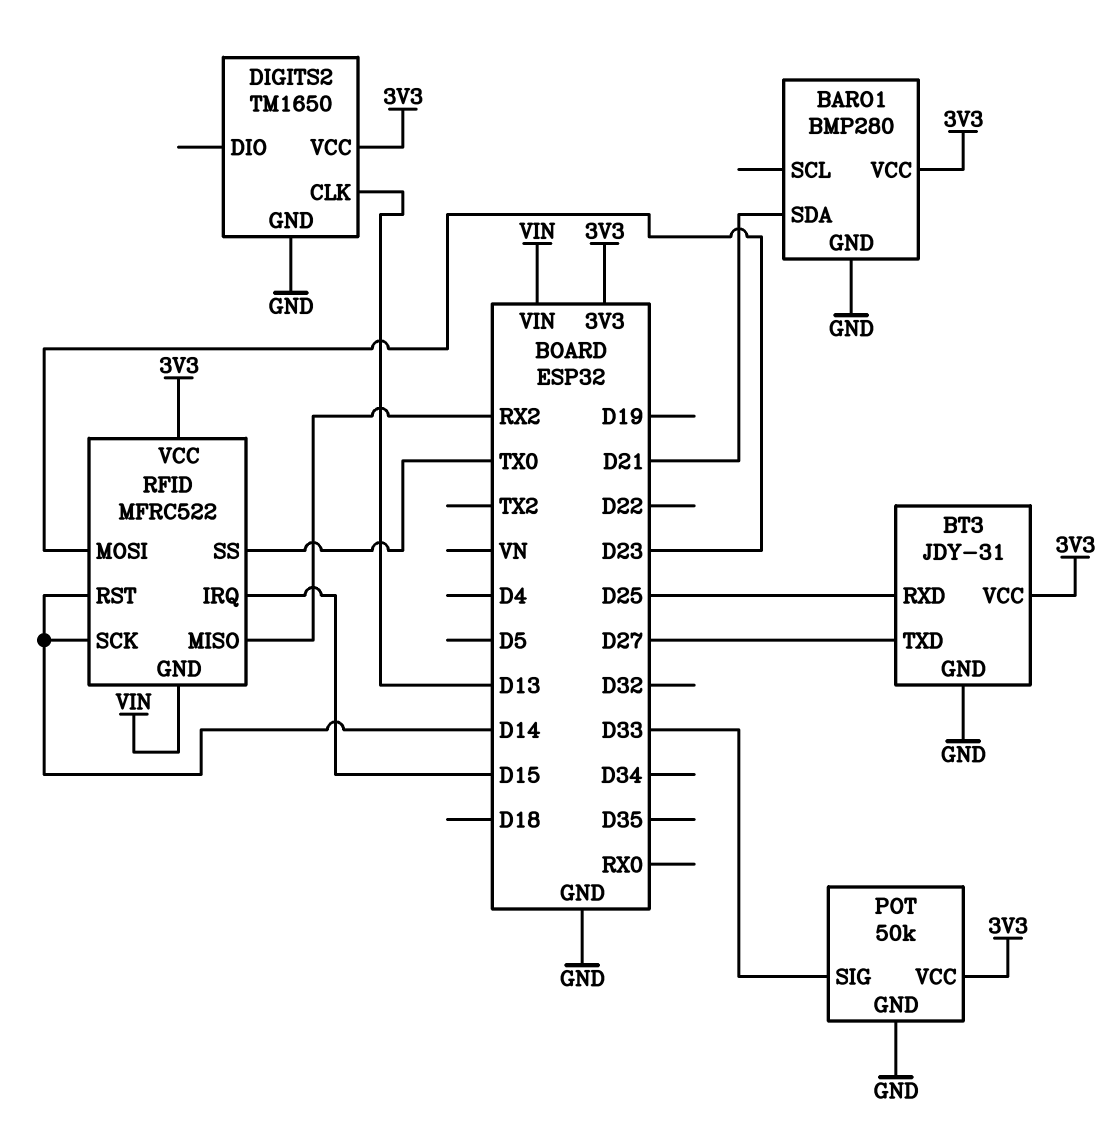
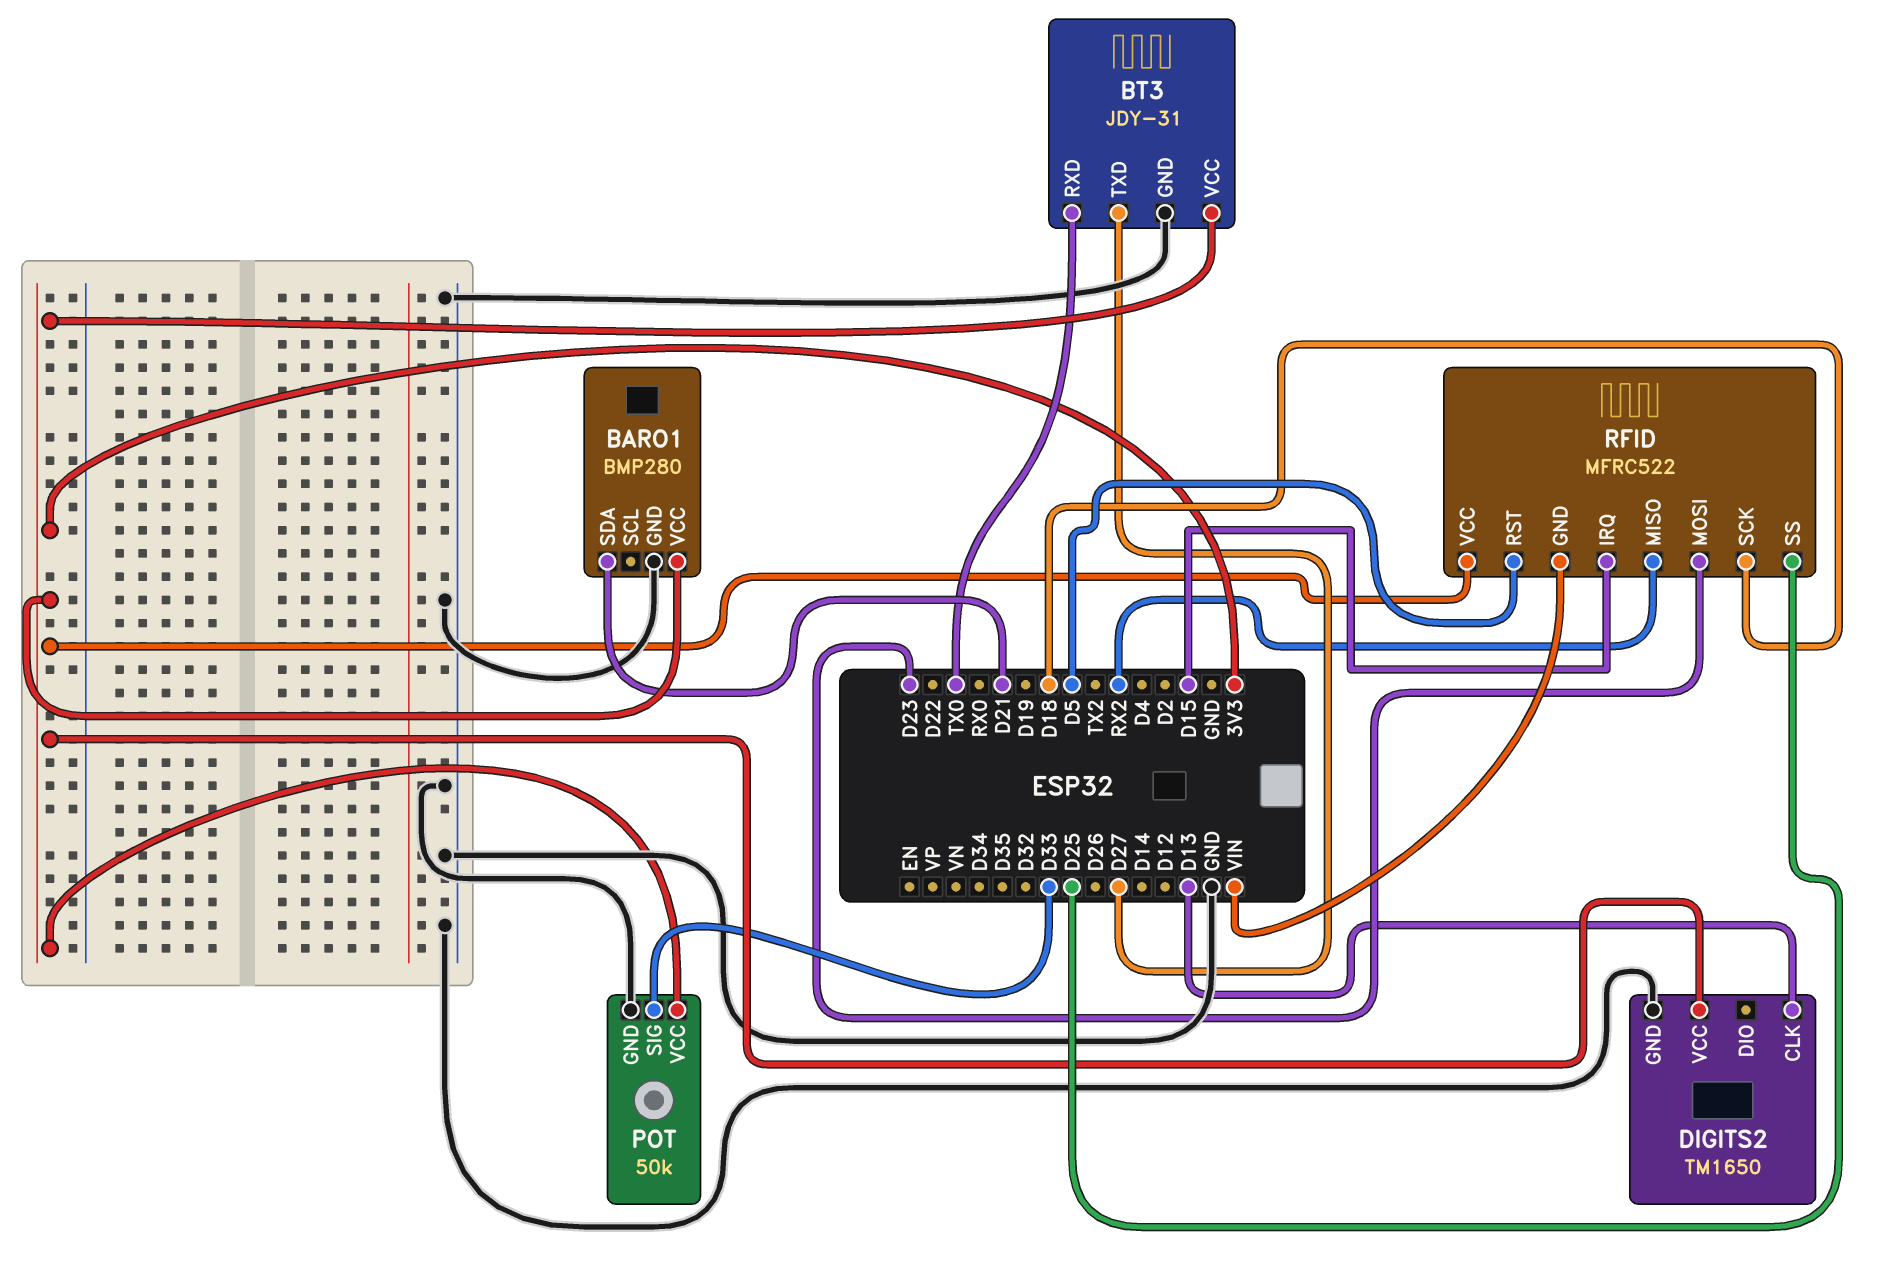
BT3 pin RXD: D25 -> TX0
RFID pin RST: D14 -> D5
RFID pin SCK: D14 -> D18
RFID pin SS: TX0 -> D25

